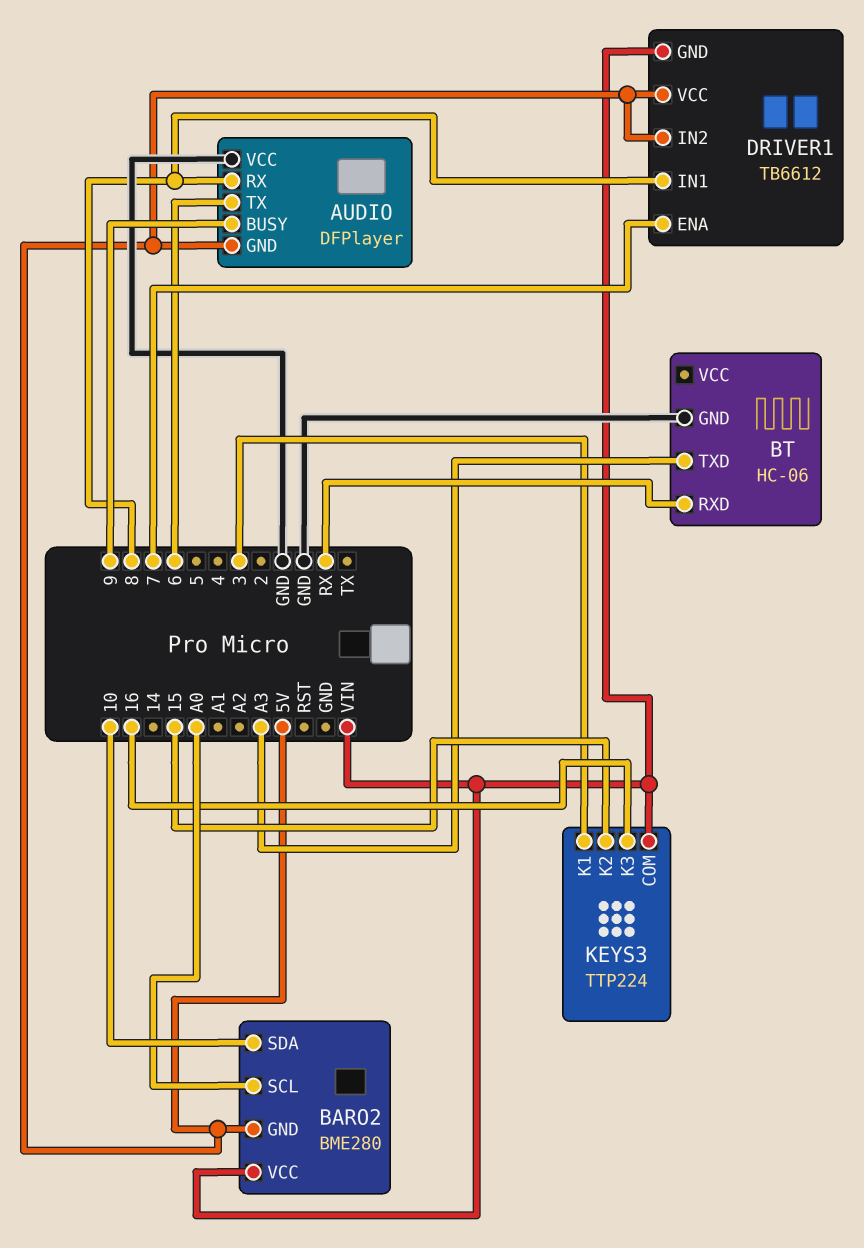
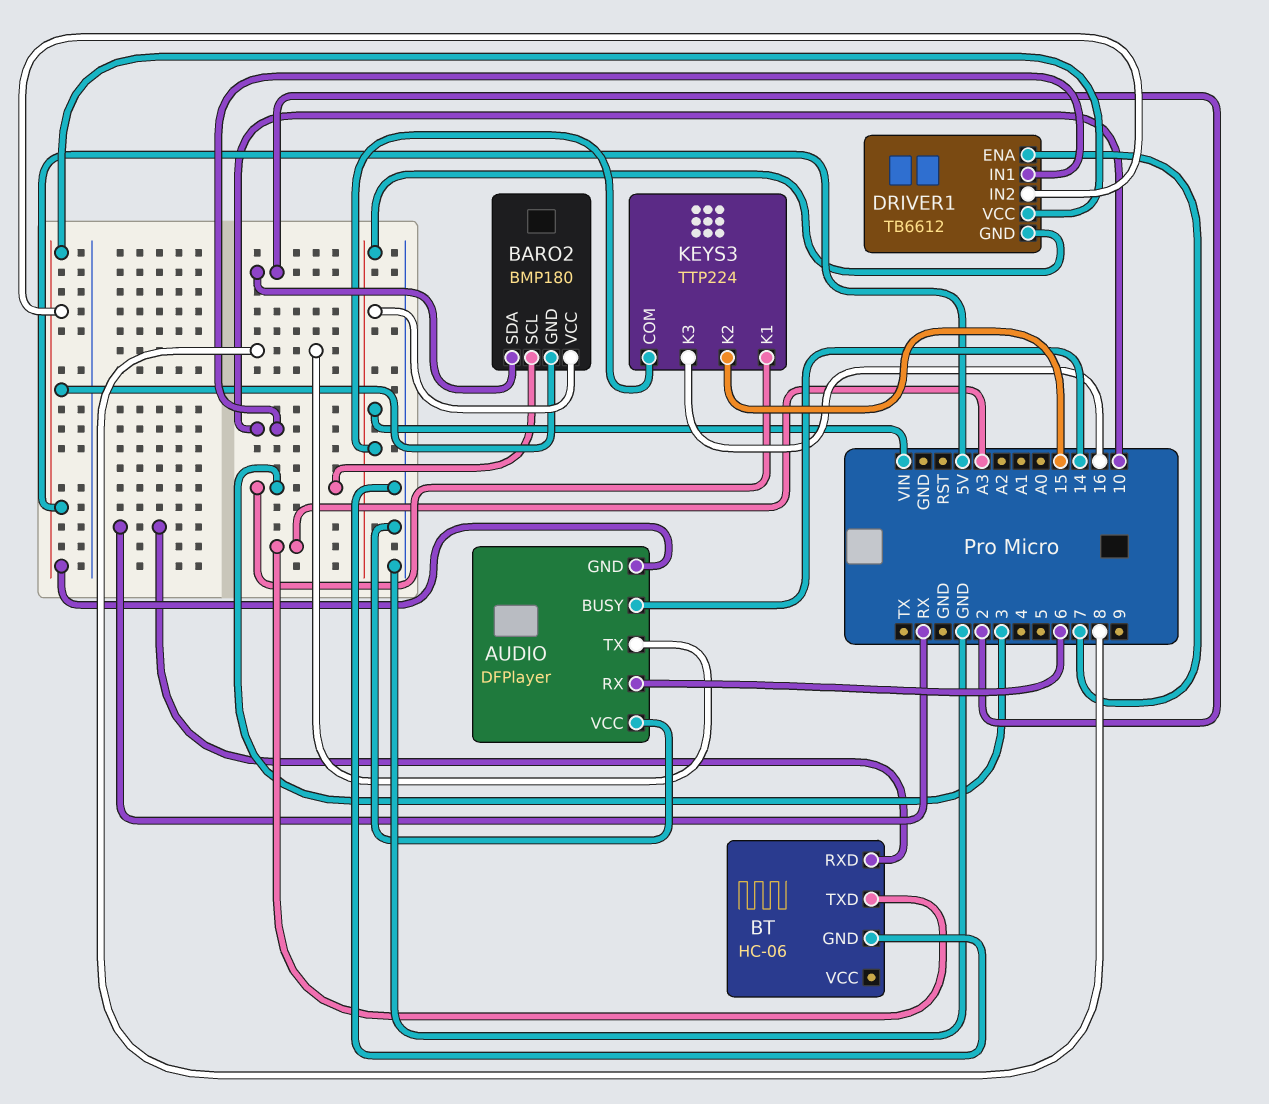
AUDIO pin BUSY: 9 -> 14
AUDIO pin RX: 8 -> 6
AUDIO pin TX: 6 -> 8
BARO2: BME280 -> BMP180
BARO2 pin SCL: A0 -> 3
BARO2 pin SDA: 10 -> 2
DRIVER1 pin IN1: 8 -> 10

